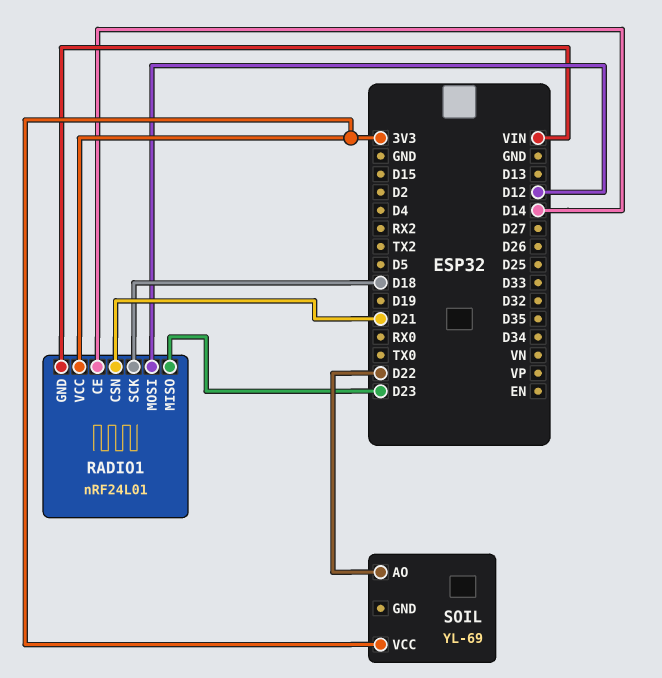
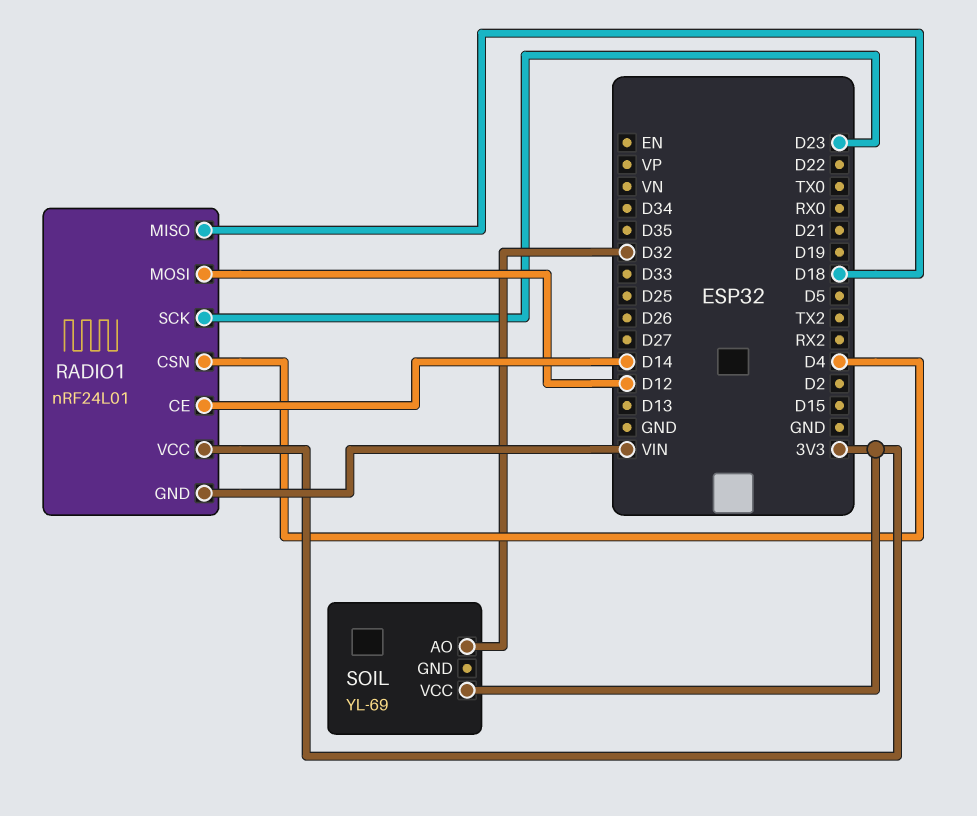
RADIO1 pin CSN: D21 -> D4
RADIO1 pin MISO: D23 -> D18
RADIO1 pin SCK: D18 -> D23
SOIL pin AO: D22 -> D32

